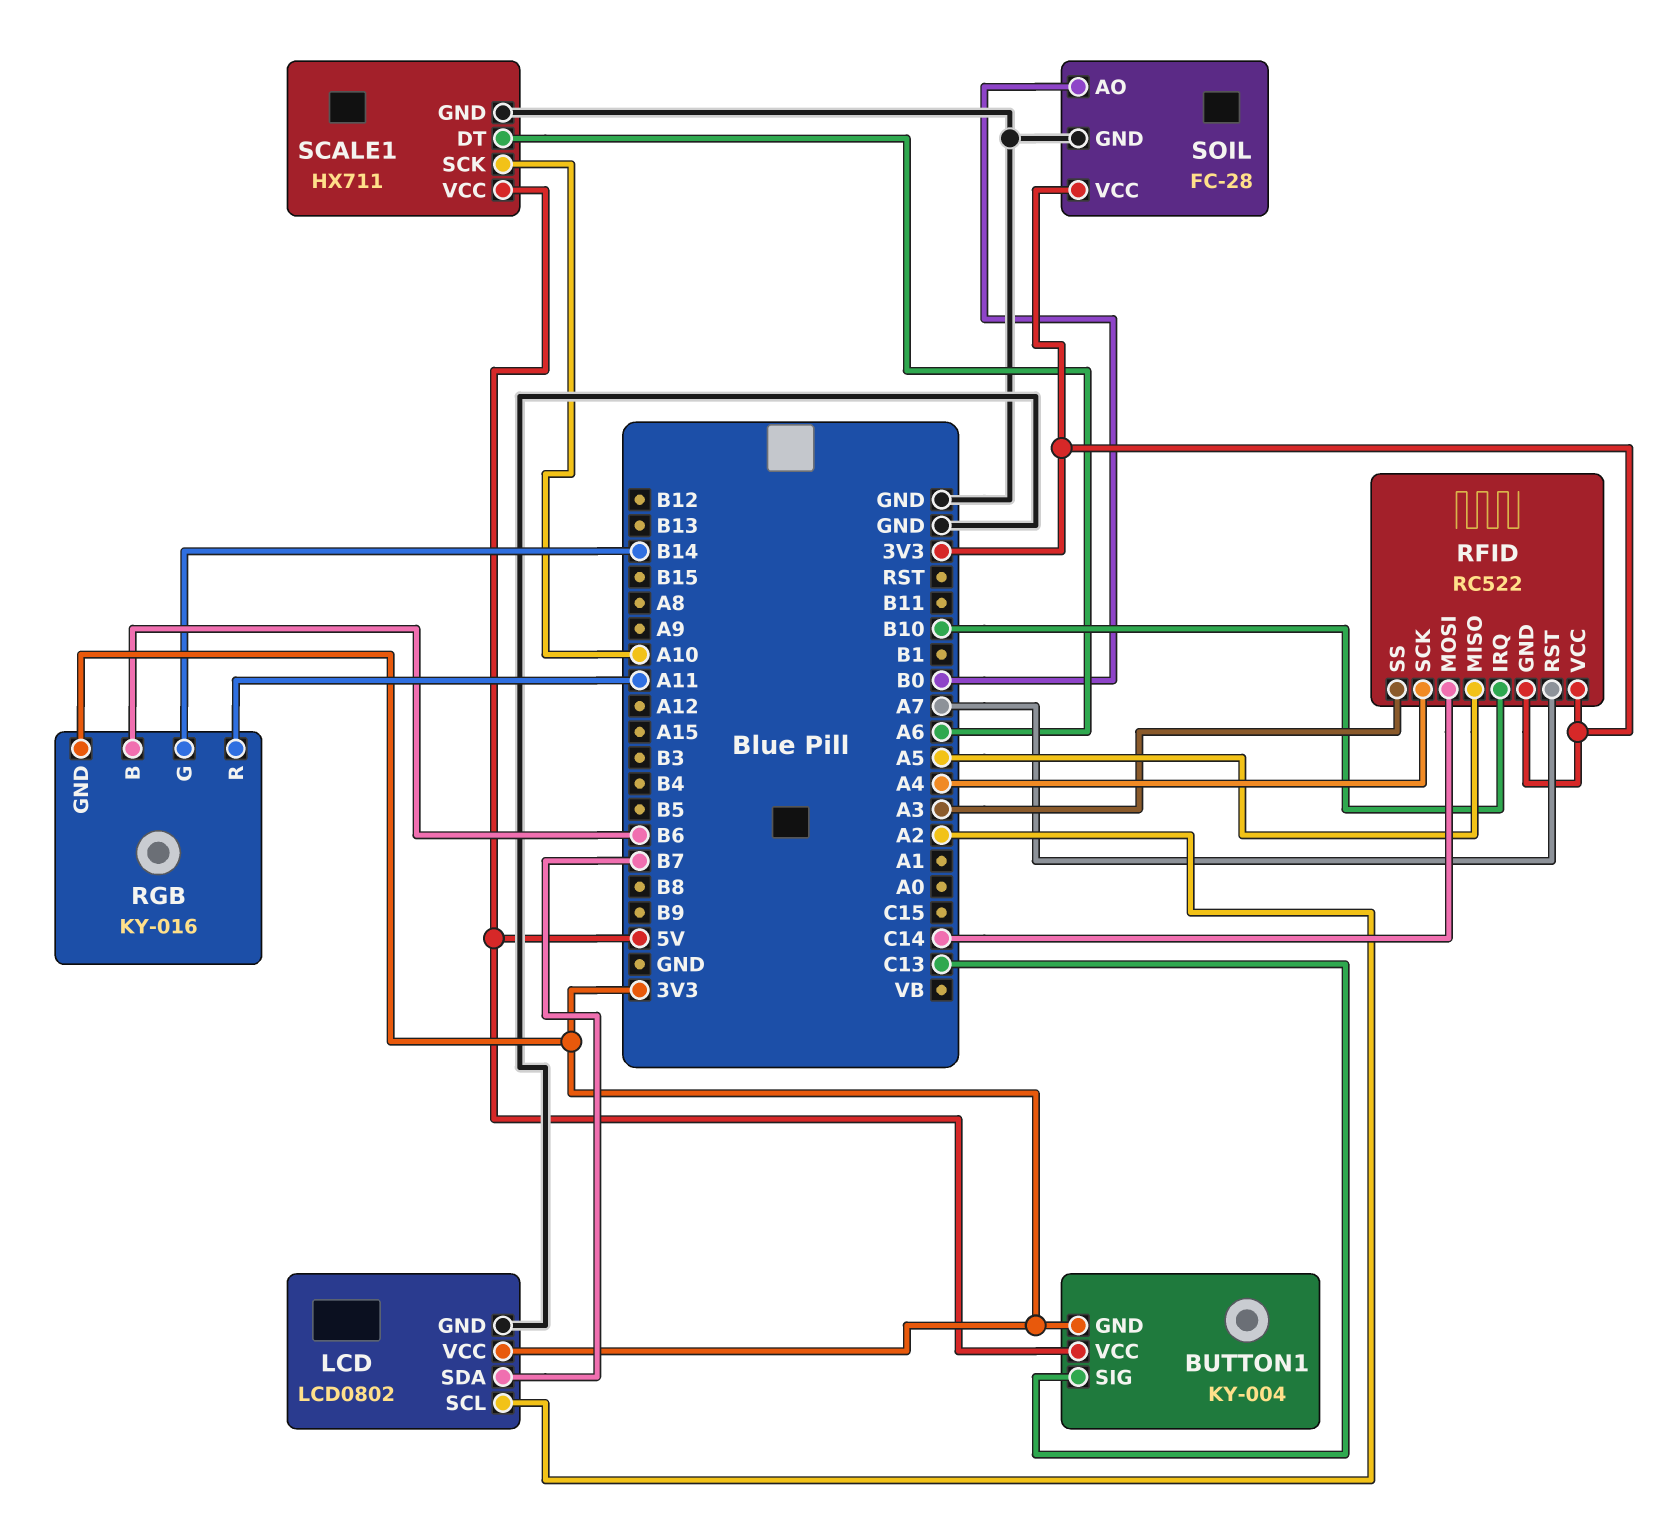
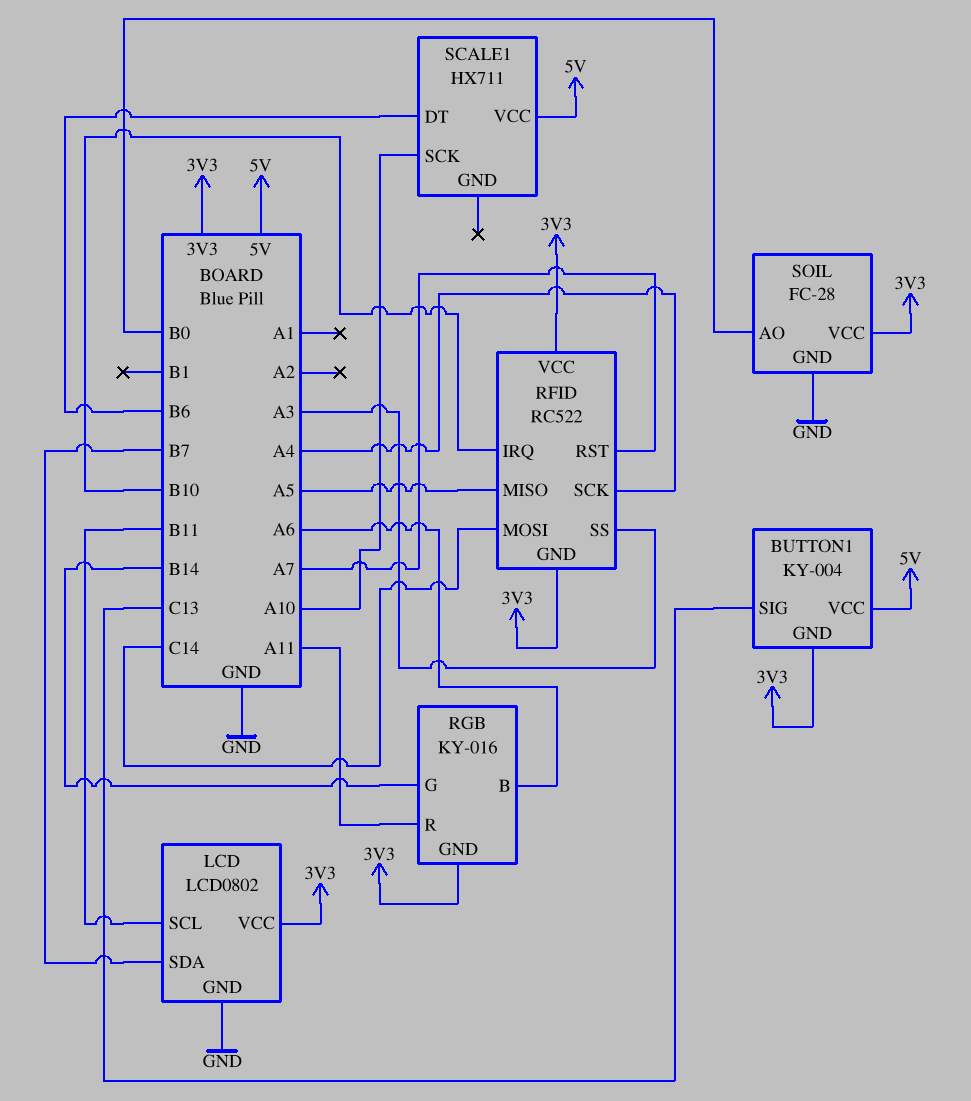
LCD pin SCL: A2 -> B11
RGB pin B: B6 -> A6
SCALE1 pin DT: A6 -> B6
SCALE1 pin GND: GND -> none

